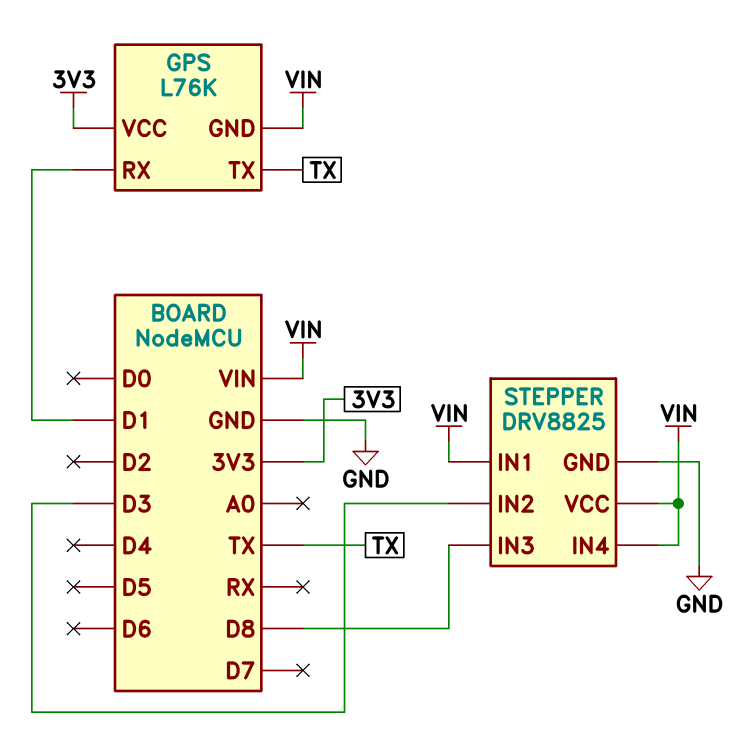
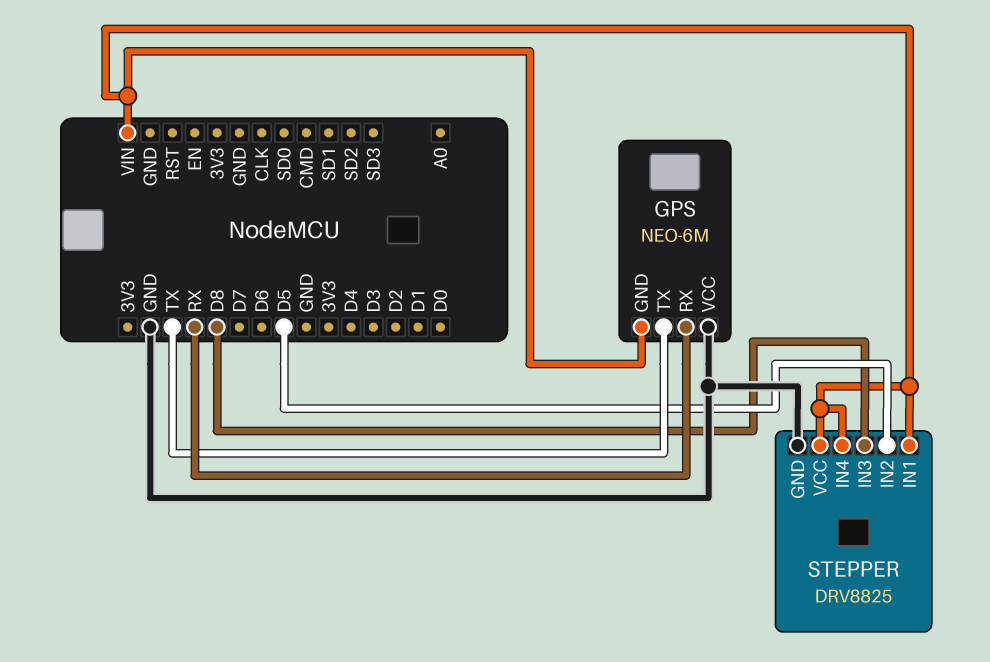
GPS: L76K -> NEO-6M
GPS pin RX: D1 -> RX
GPS pin VCC: 3V3 -> GND
STEPPER pin IN2: D3 -> D5

